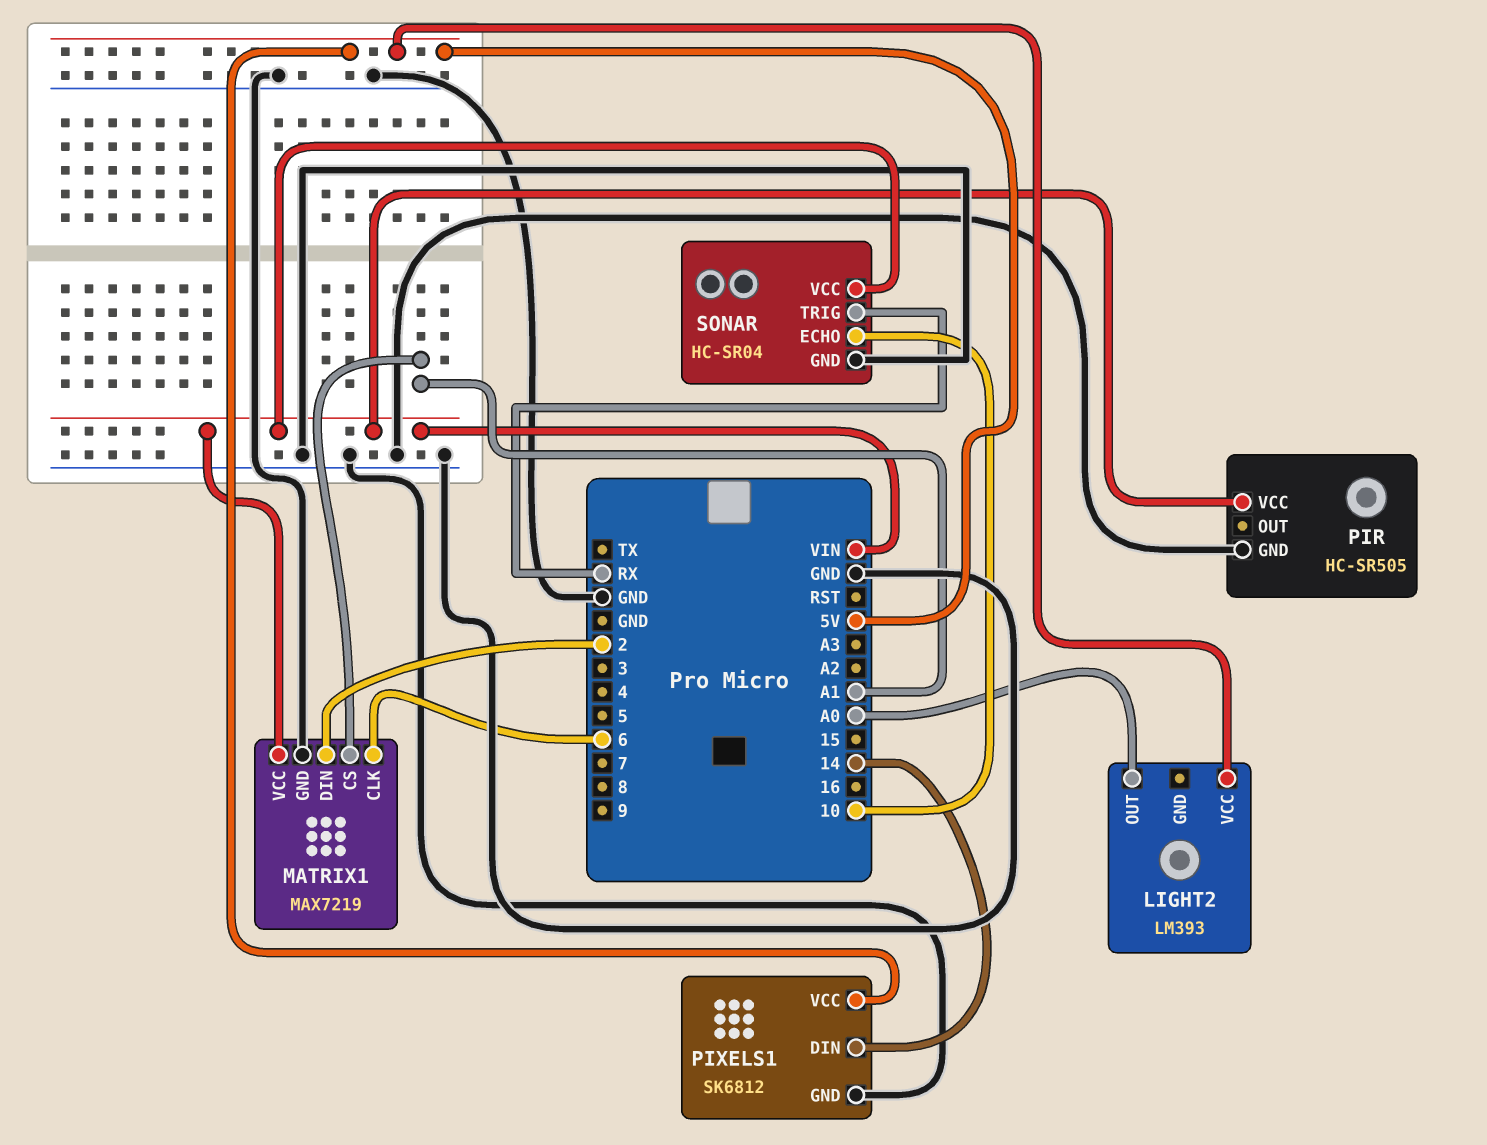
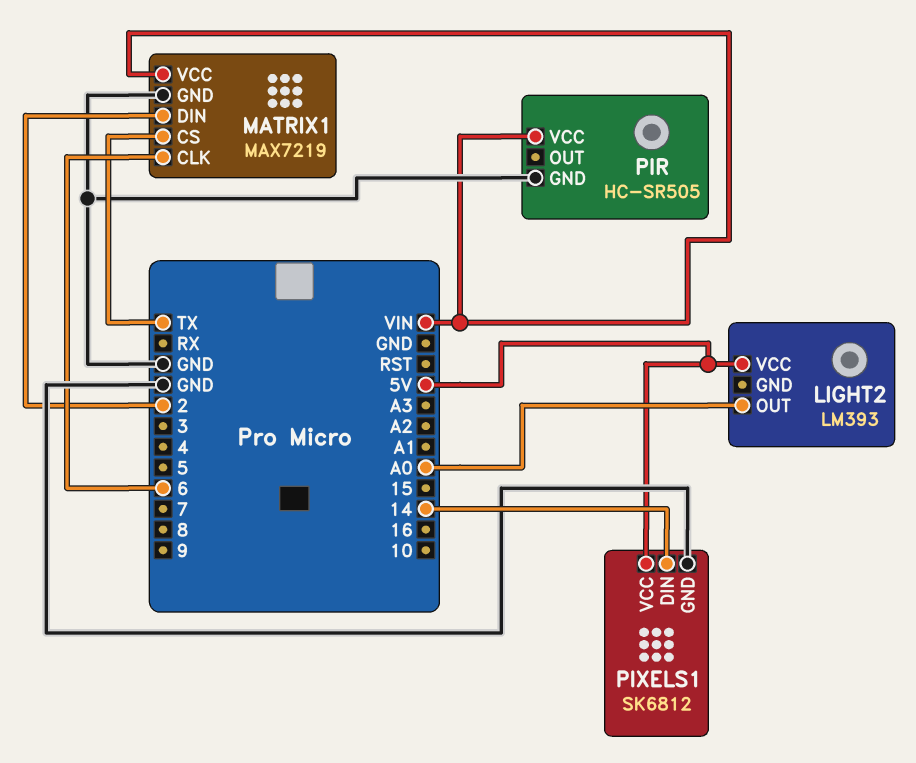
MATRIX1 pin CS: A1 -> TX
SONAR: HC-SR04 -> none
SONAR pin ECHO: 10 -> none
SONAR pin GND: GND -> none
SONAR pin TRIG: RX -> none
SONAR pin VCC: VIN -> none

